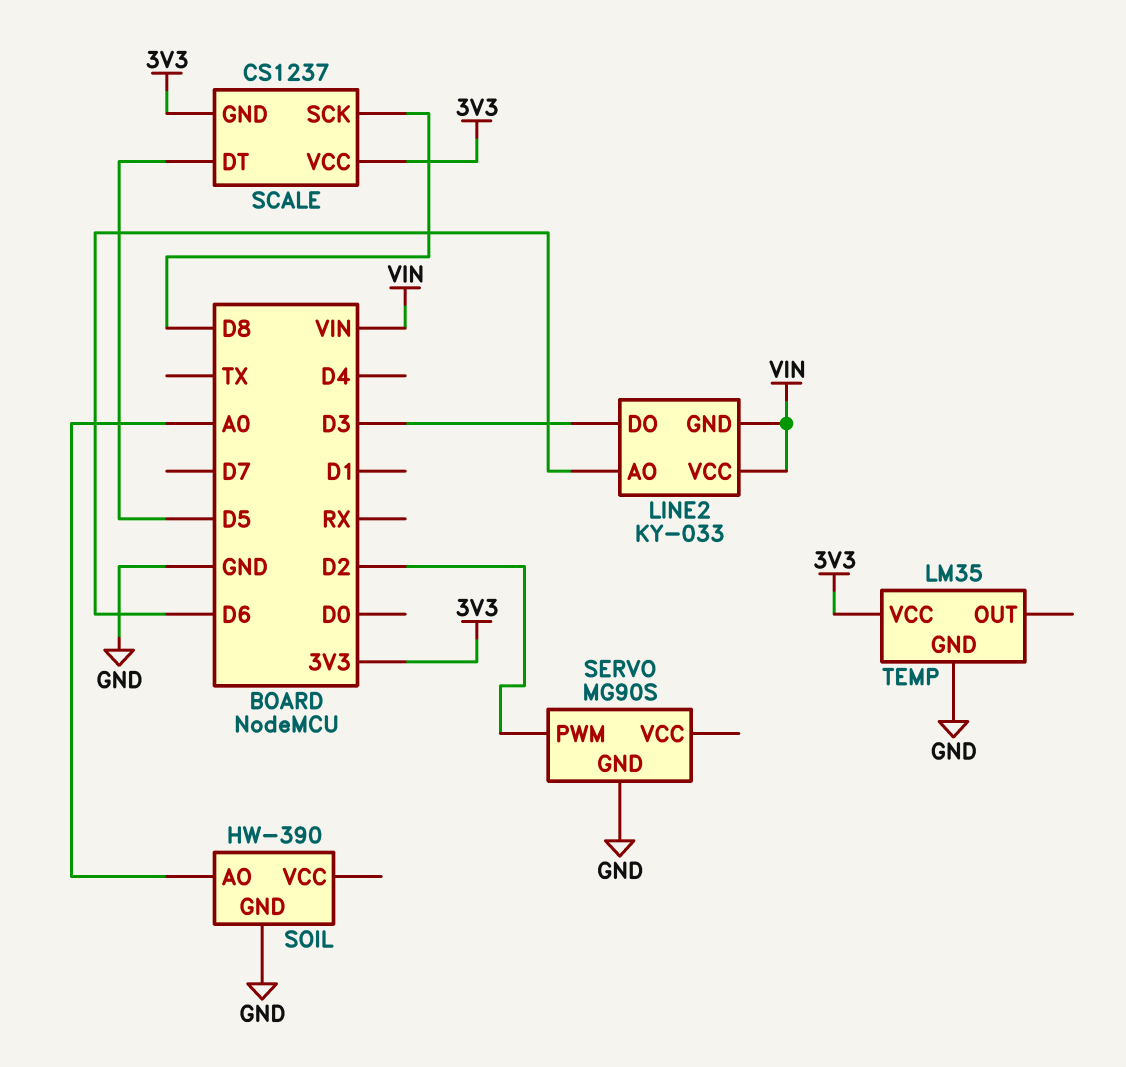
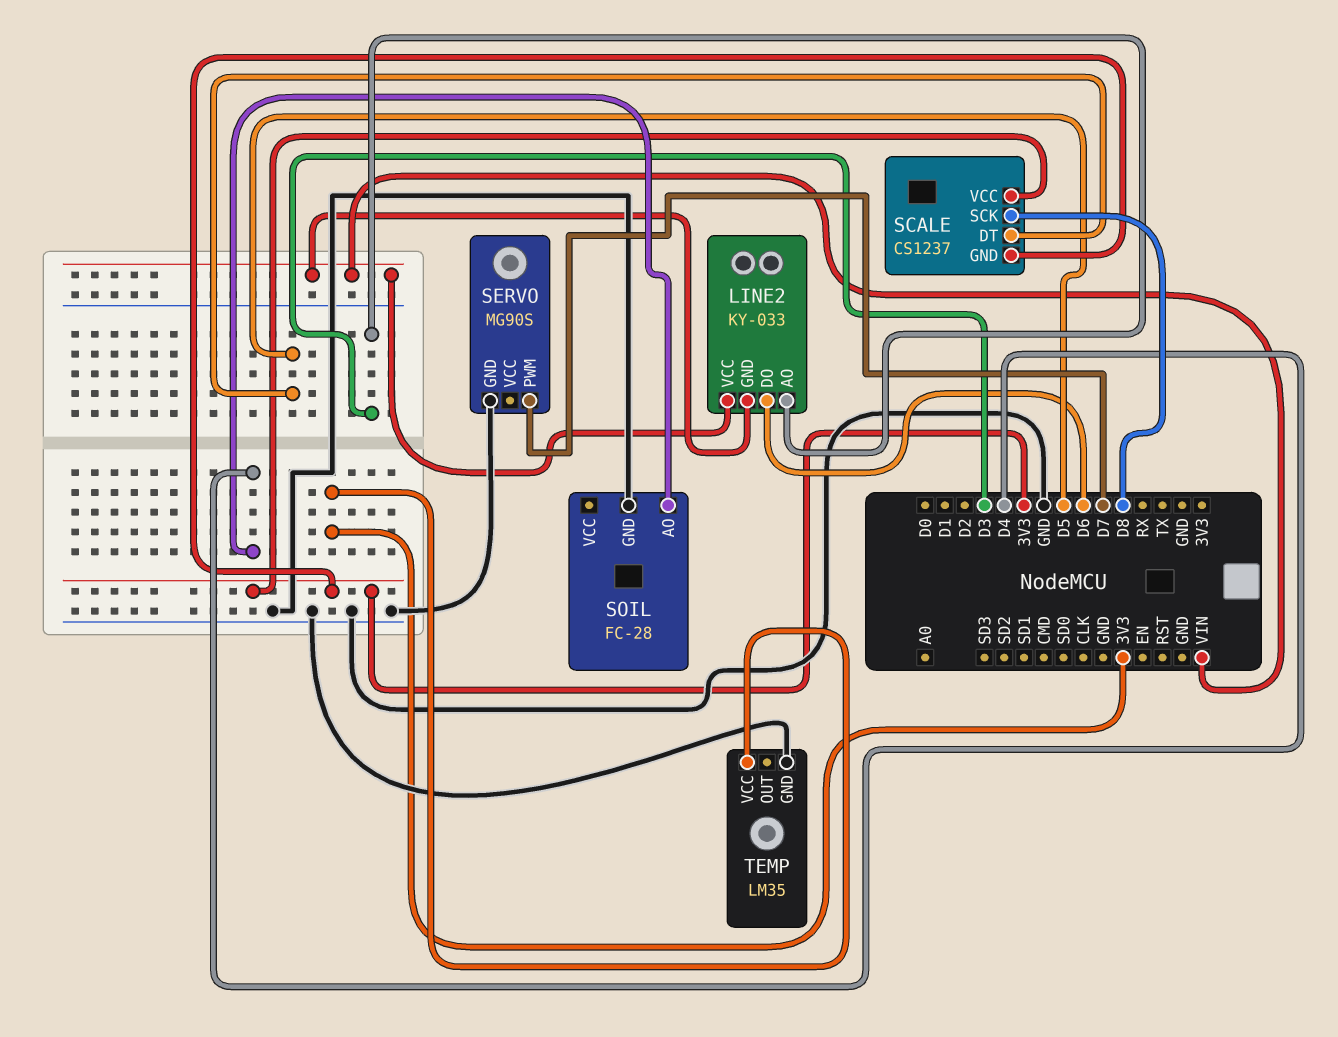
LINE2 pin AO: D6 -> D3
LINE2 pin DO: D3 -> D6
SERVO pin PWM: D2 -> D7
SOIL: HW-390 -> FC-28
SOIL pin AO: A0 -> D4

